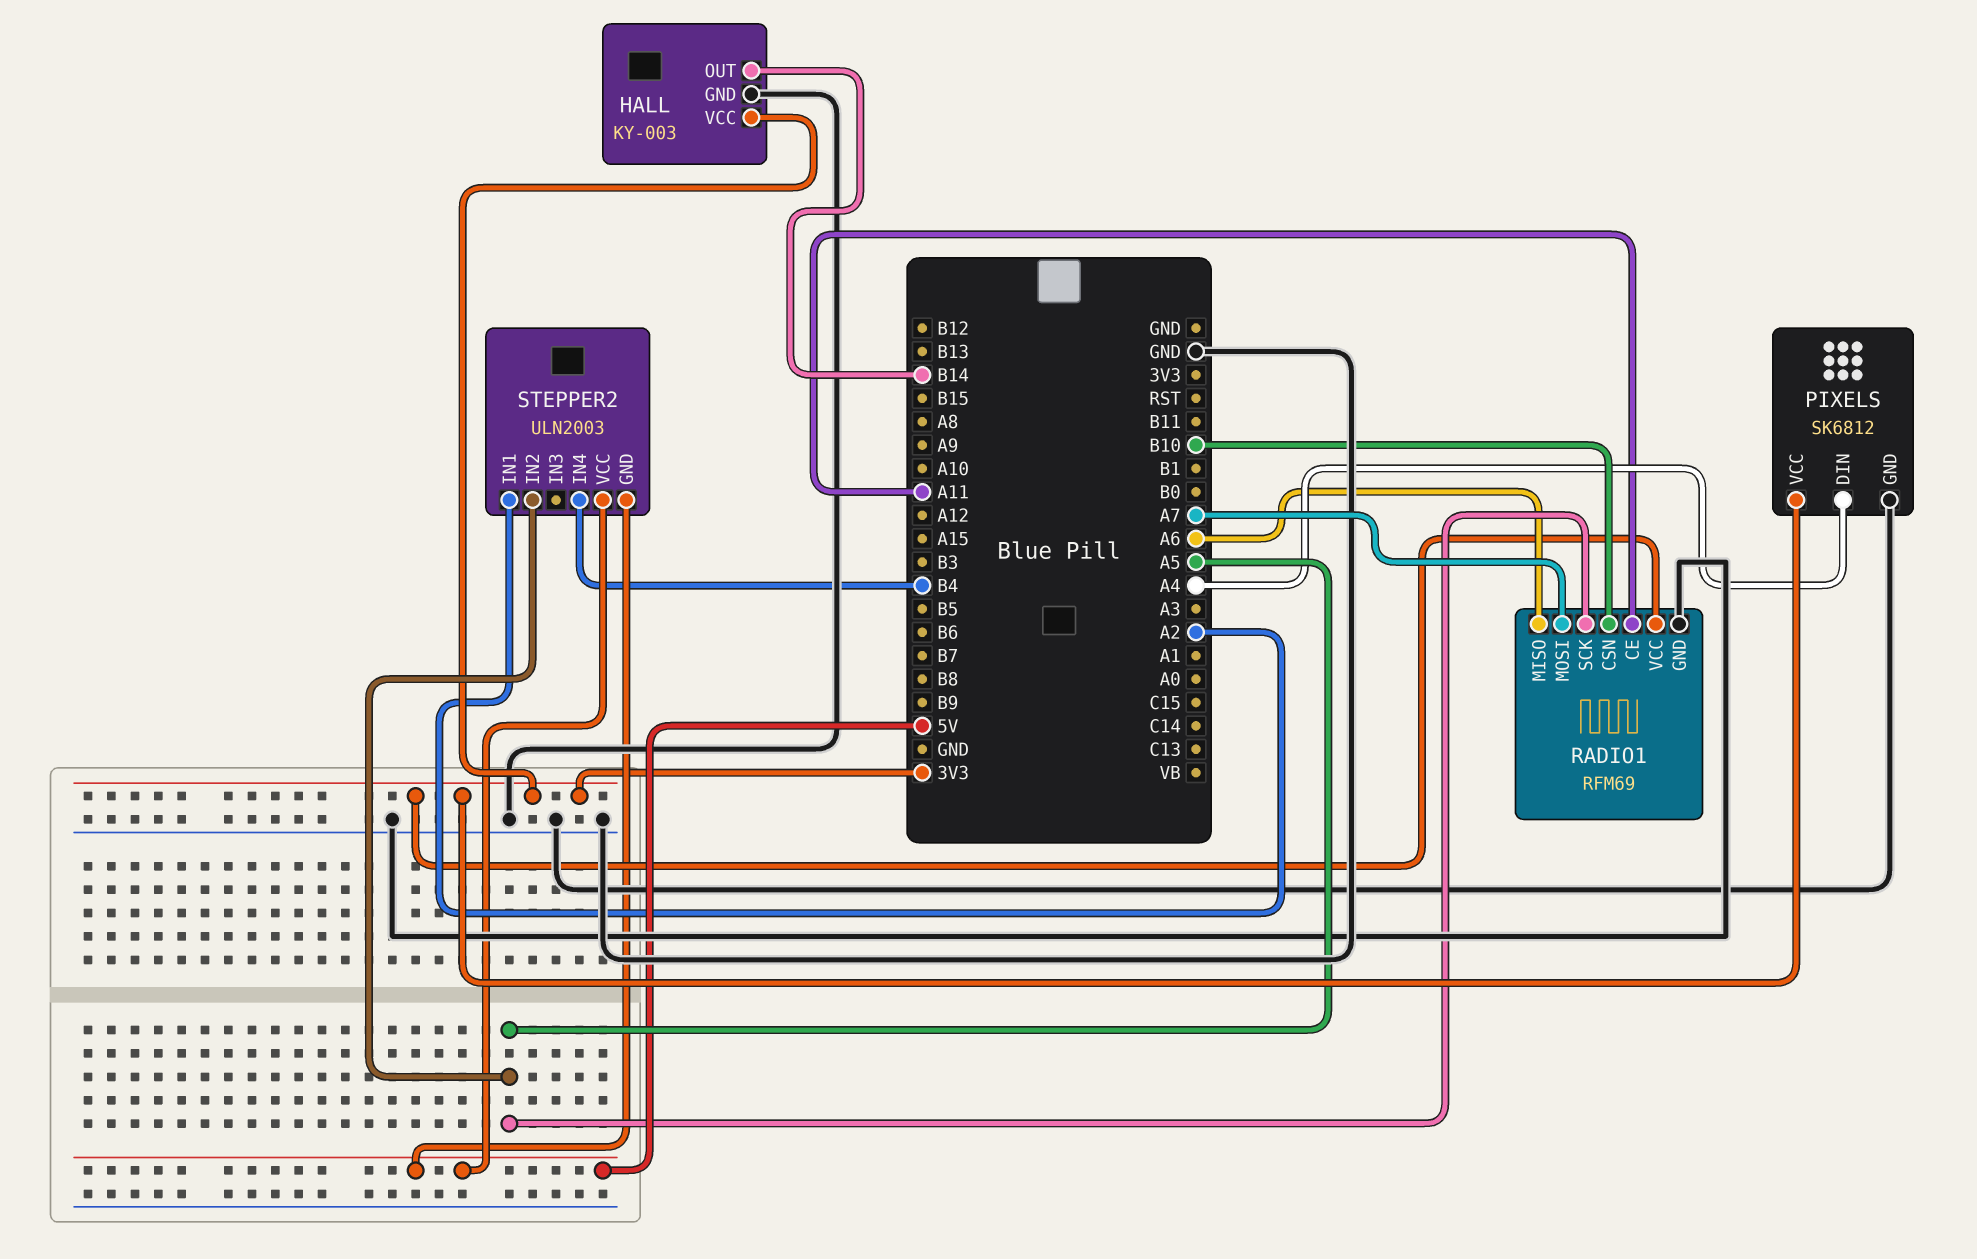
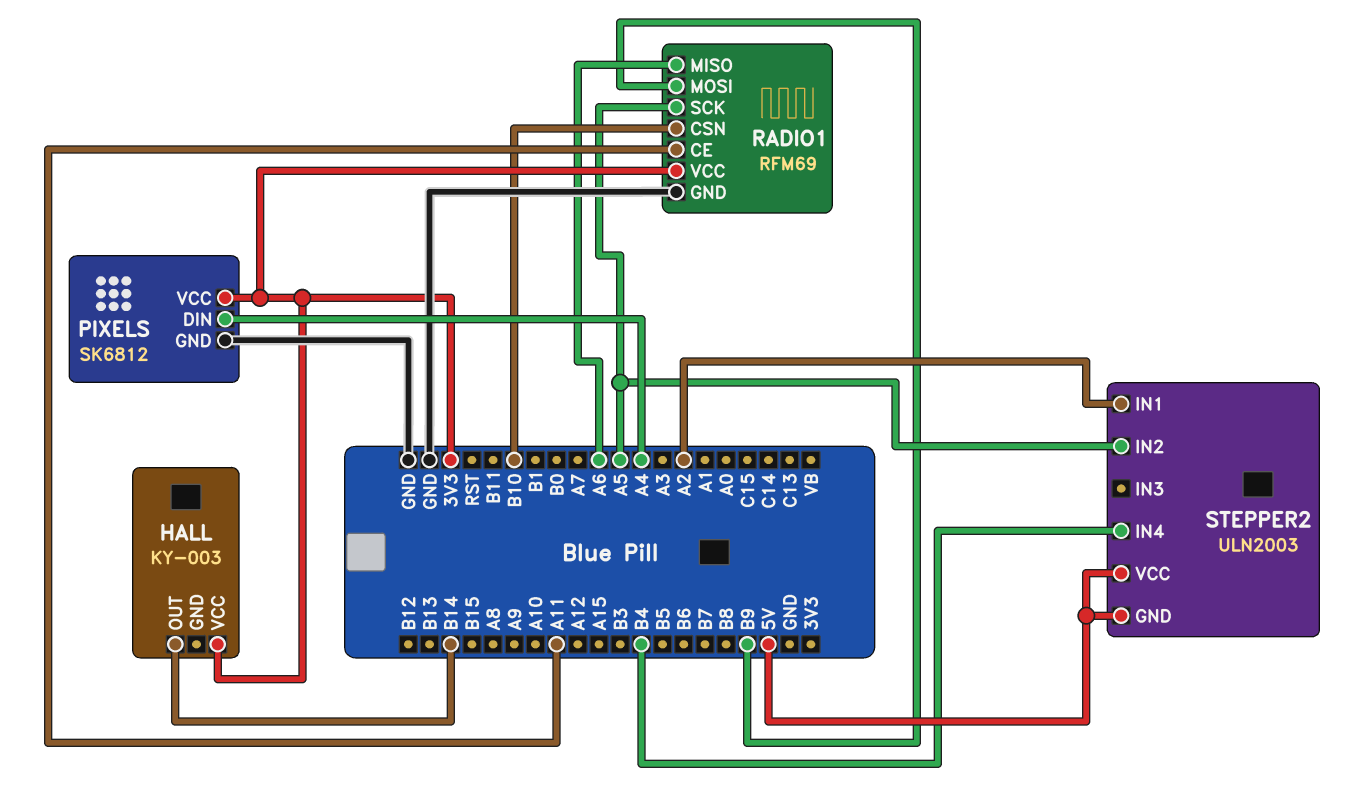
HALL pin GND: GND -> none
RADIO1 pin MOSI: A7 -> B9

